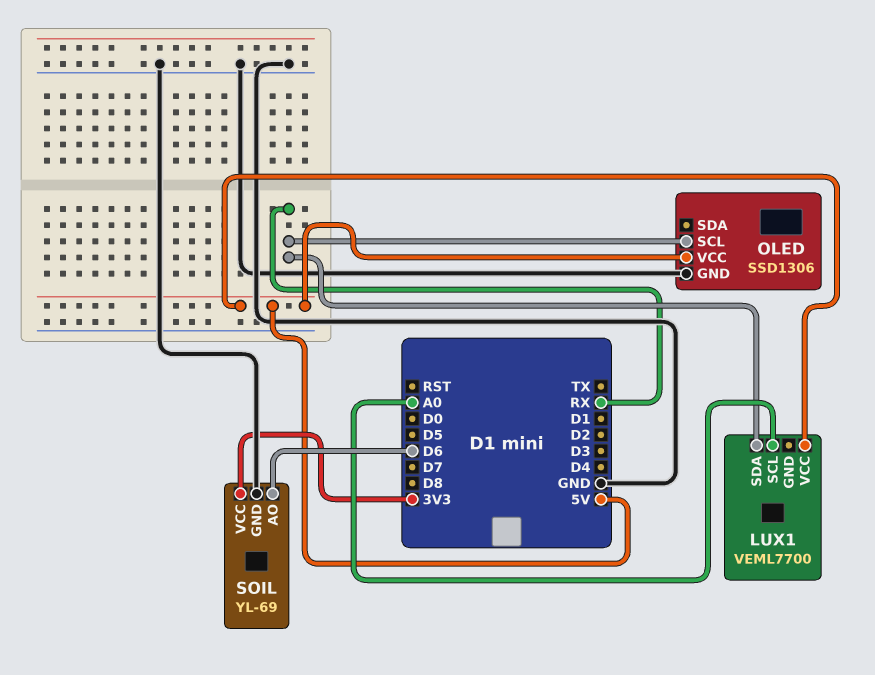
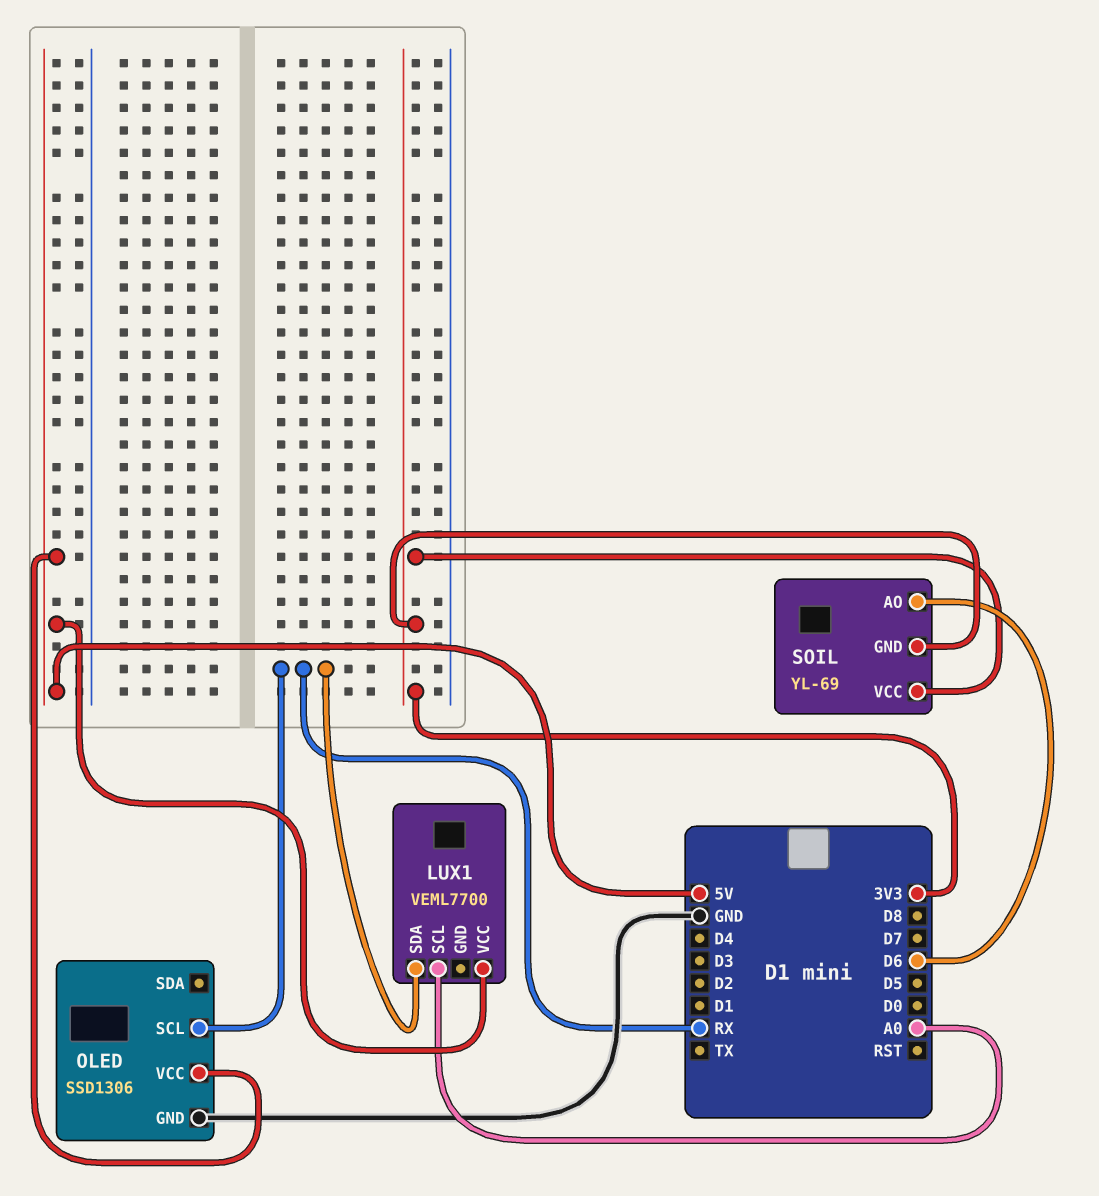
SOIL pin GND: GND -> 3V3

